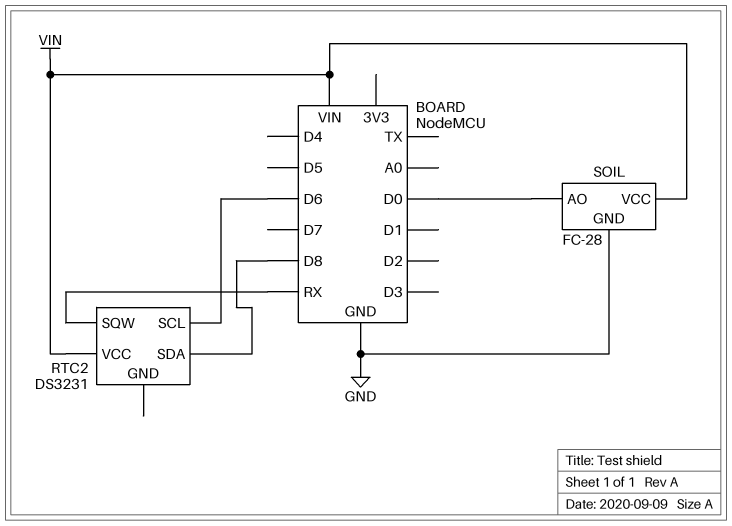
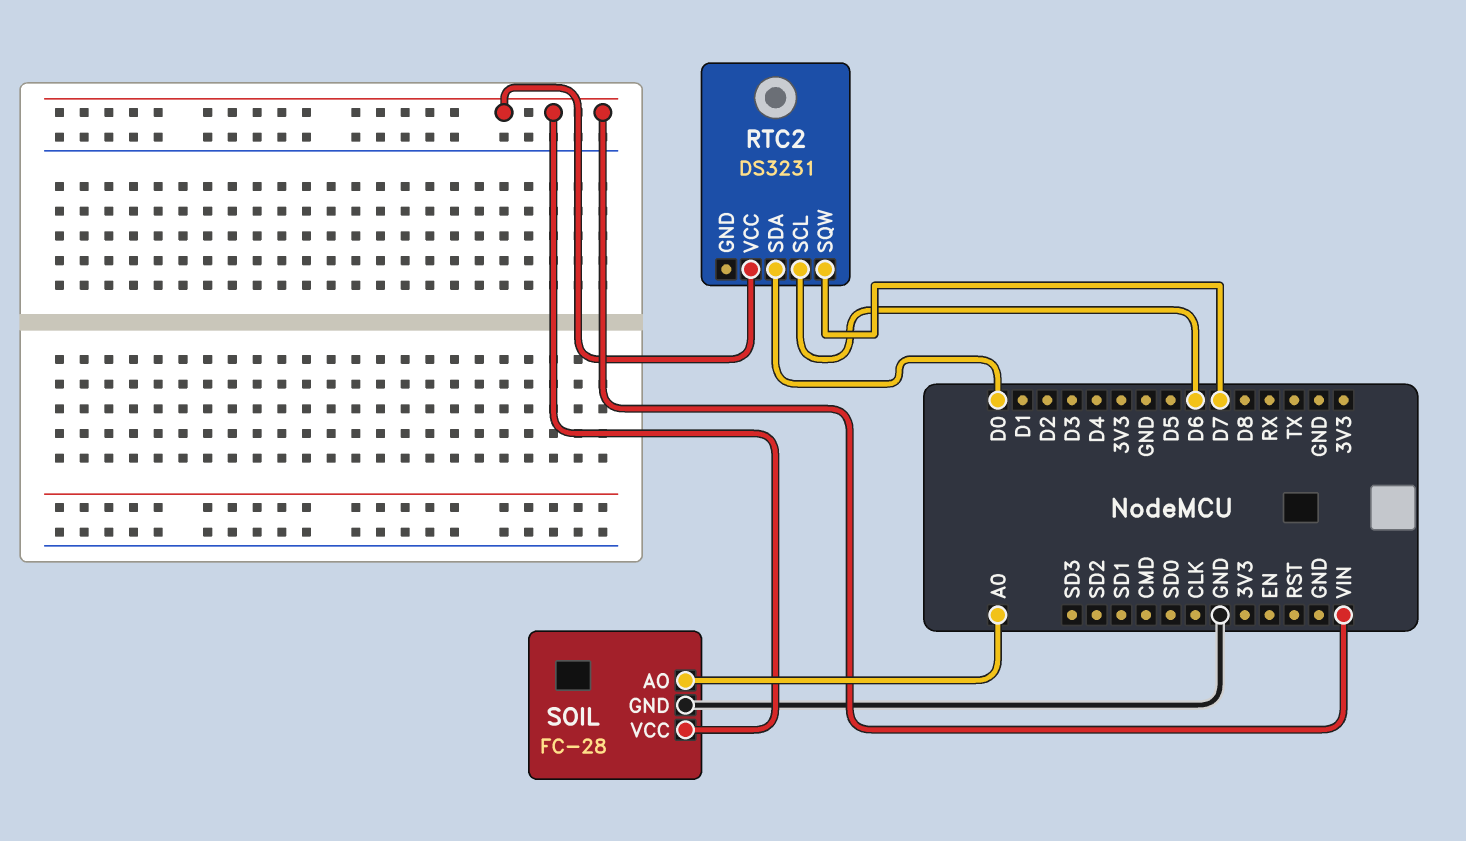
RTC2 pin SDA: D8 -> D0
RTC2 pin SQW: RX -> D7
SOIL pin AO: D0 -> A0

